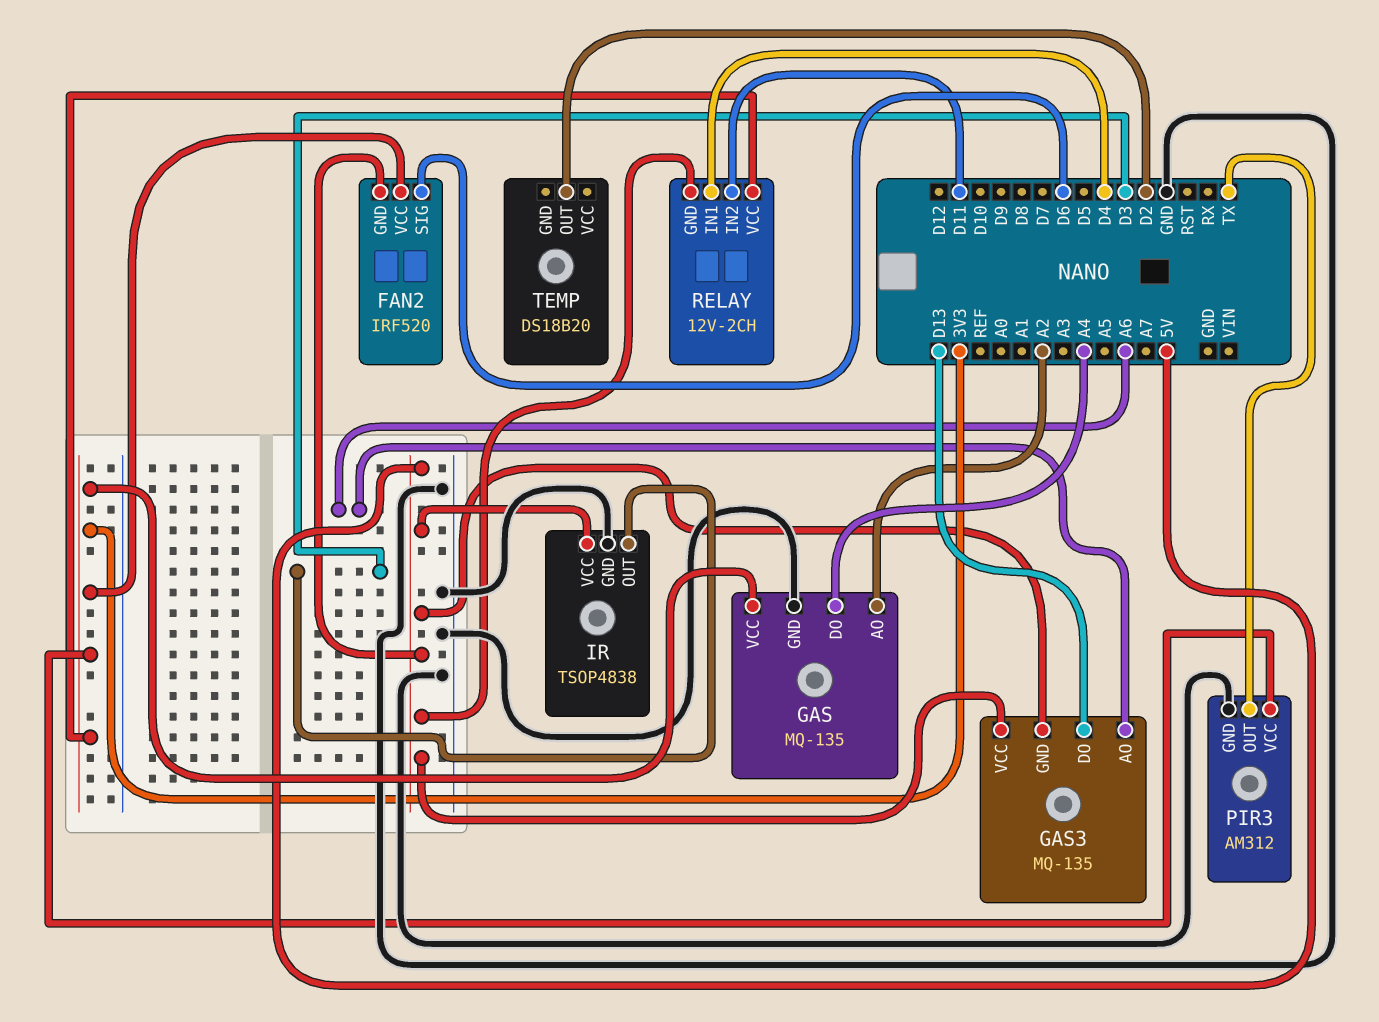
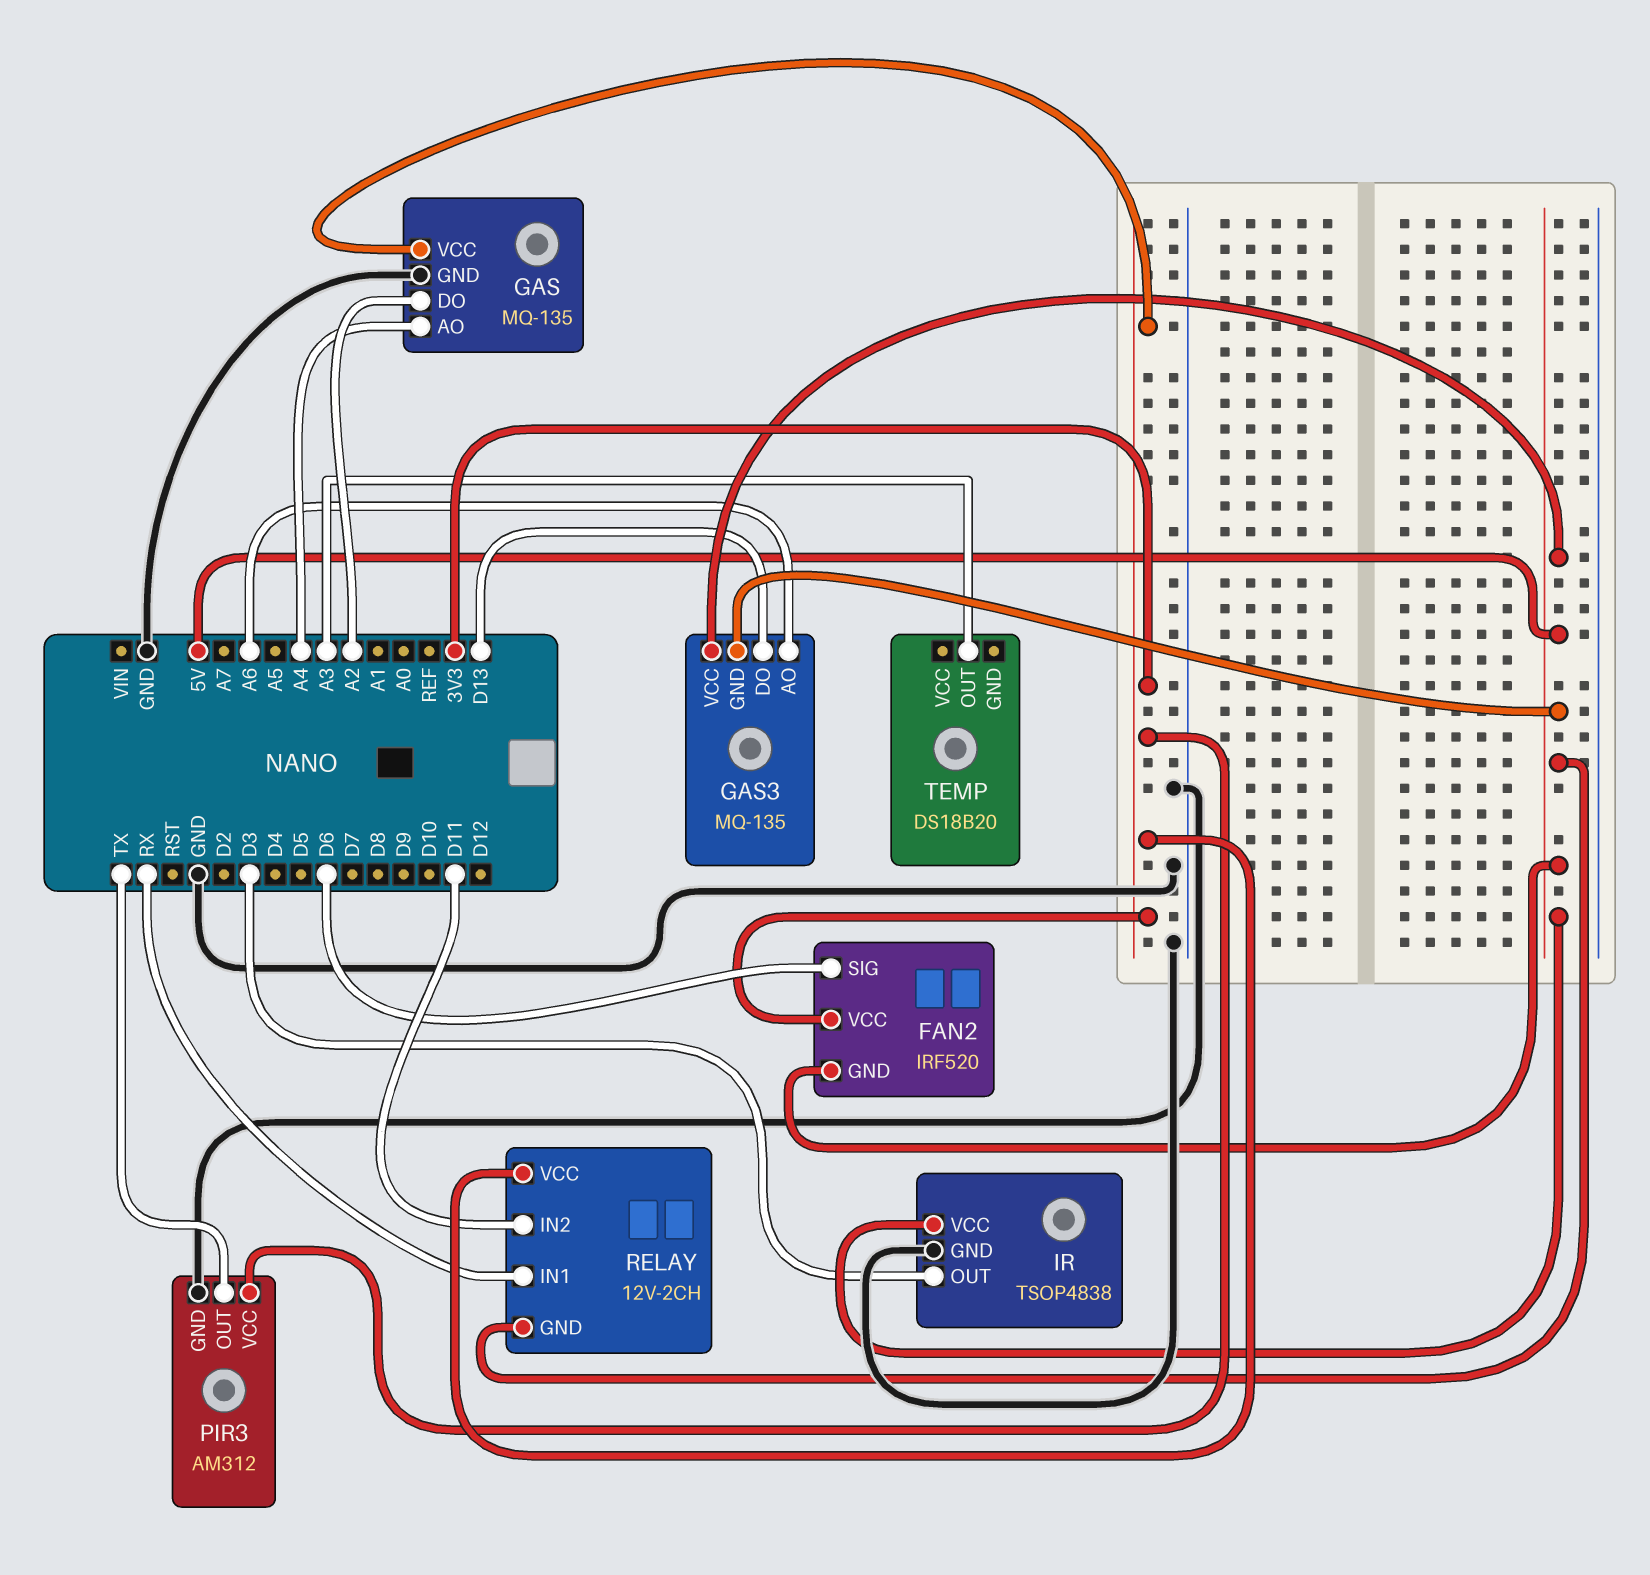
GAS pin AO: A2 -> A4
GAS pin DO: A4 -> A2
RELAY pin IN1: D4 -> RX
TEMP pin OUT: D2 -> A3

